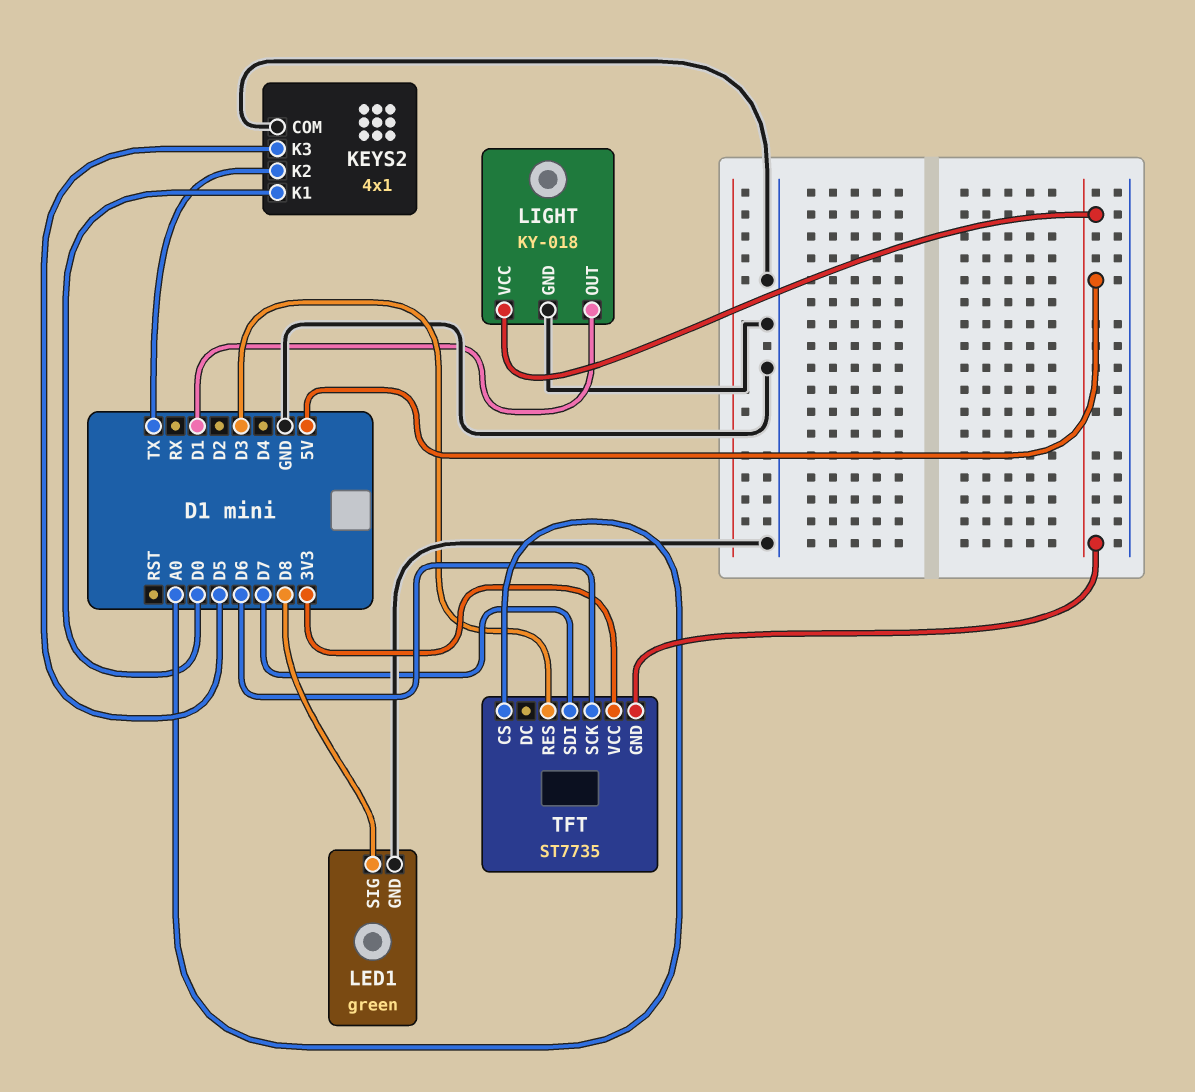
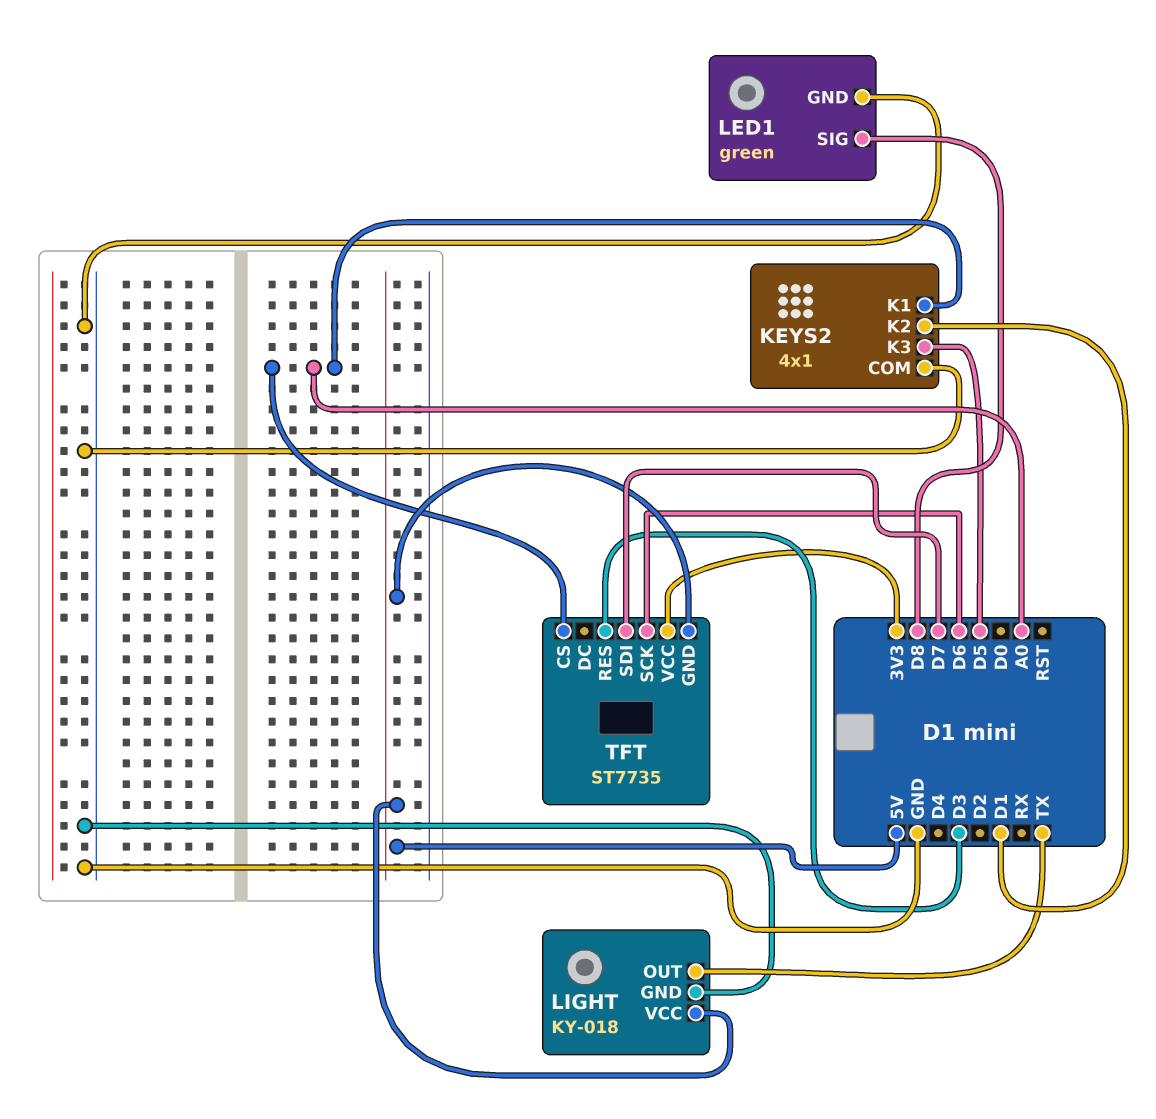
KEYS2 pin K1: D0 -> A0
KEYS2 pin K2: TX -> D1
LIGHT pin OUT: D1 -> TX

